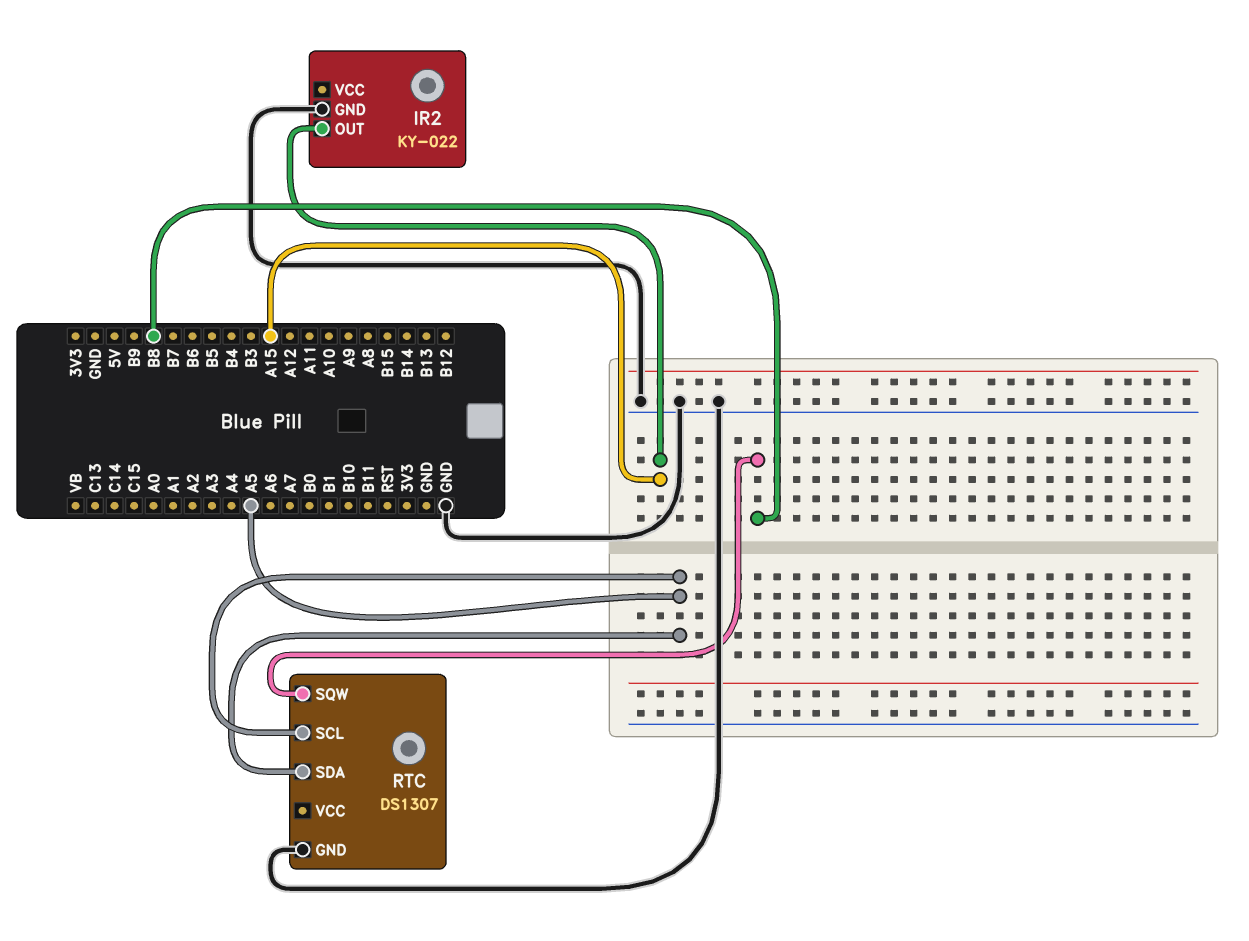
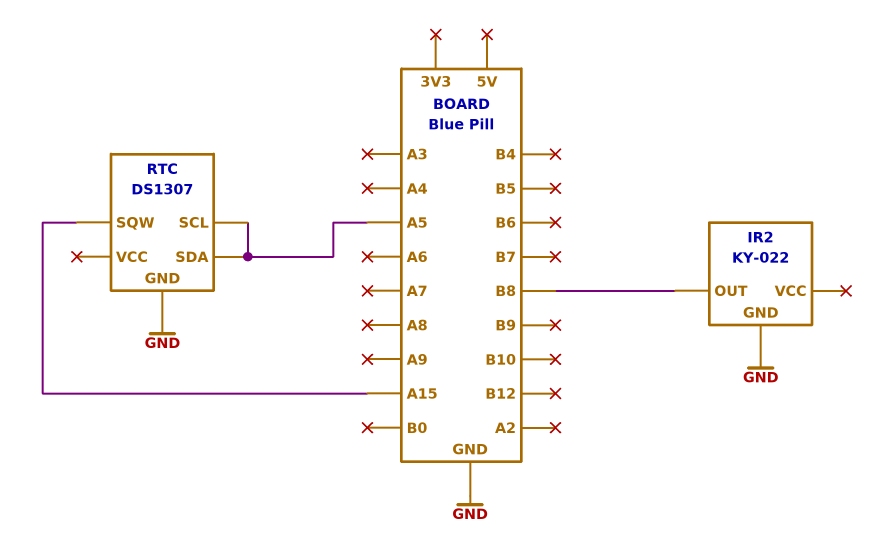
IR2 pin OUT: A15 -> B8
RTC pin SQW: B8 -> A15

